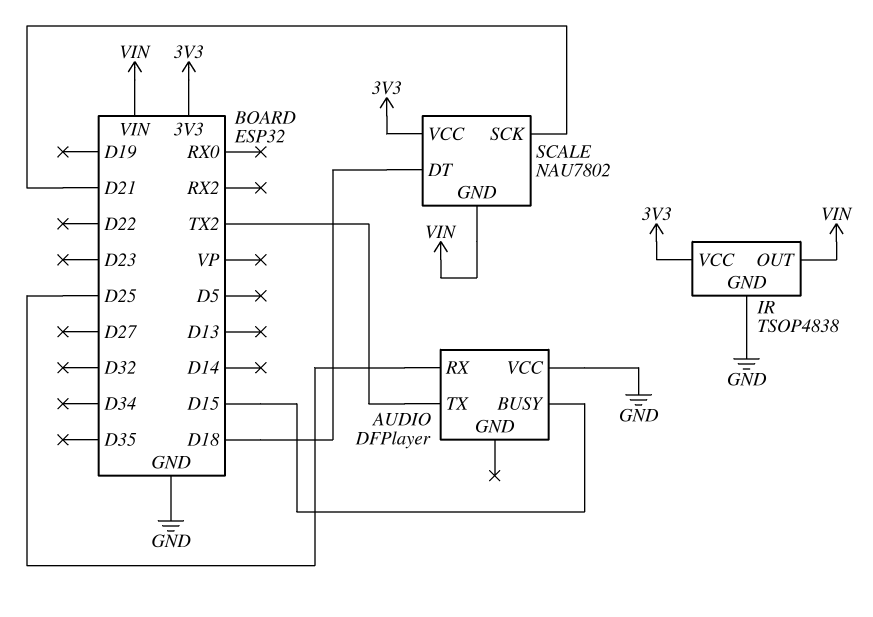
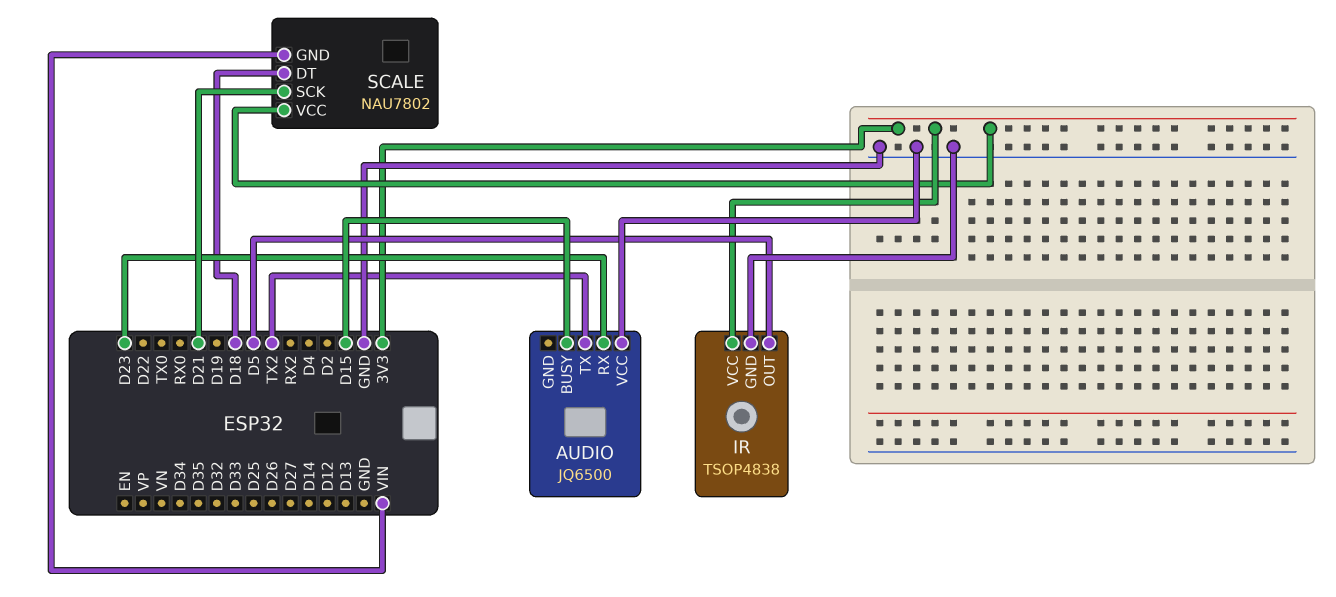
AUDIO: DFPlayer -> JQ6500
AUDIO pin RX: D25 -> D23
IR pin OUT: VIN -> D5

